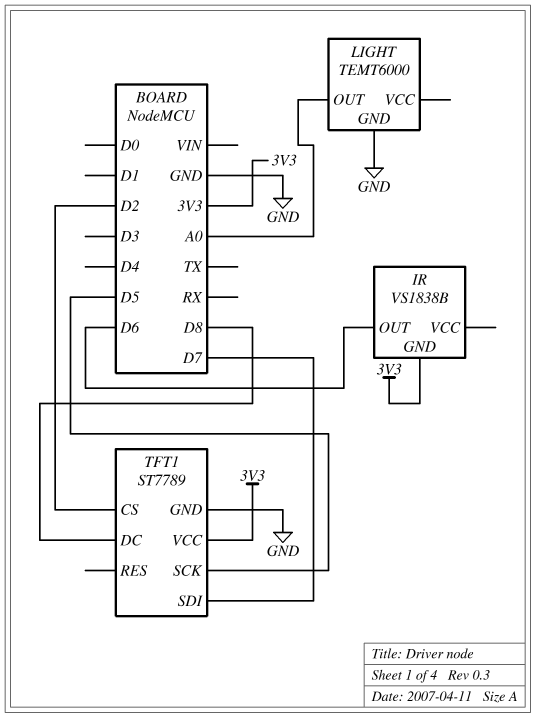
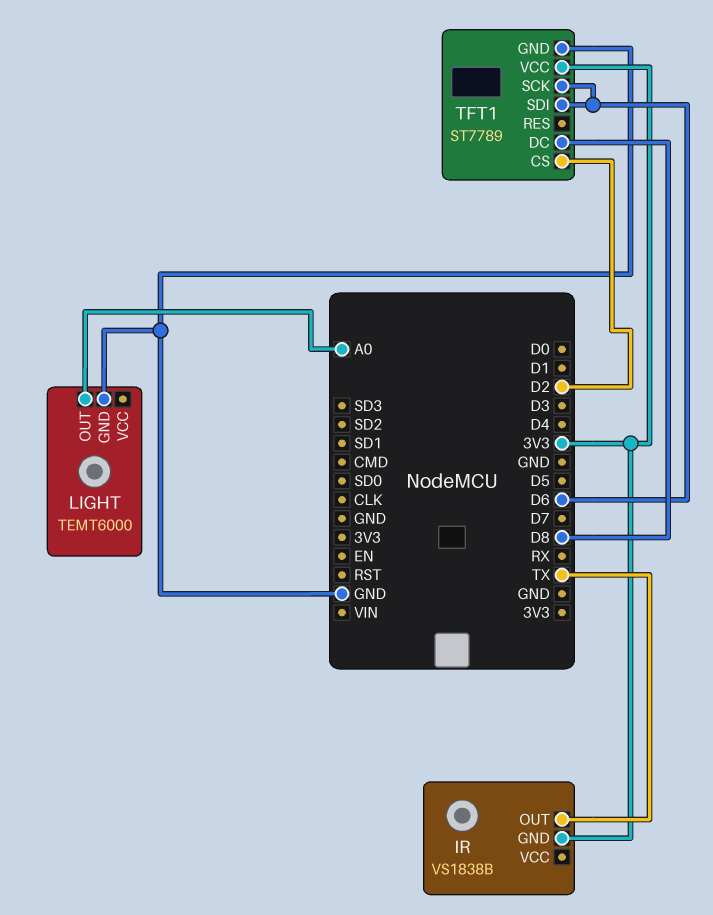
IR pin OUT: D6 -> TX
TFT1 pin SCK: D5 -> D6
TFT1 pin SDI: D7 -> D6

